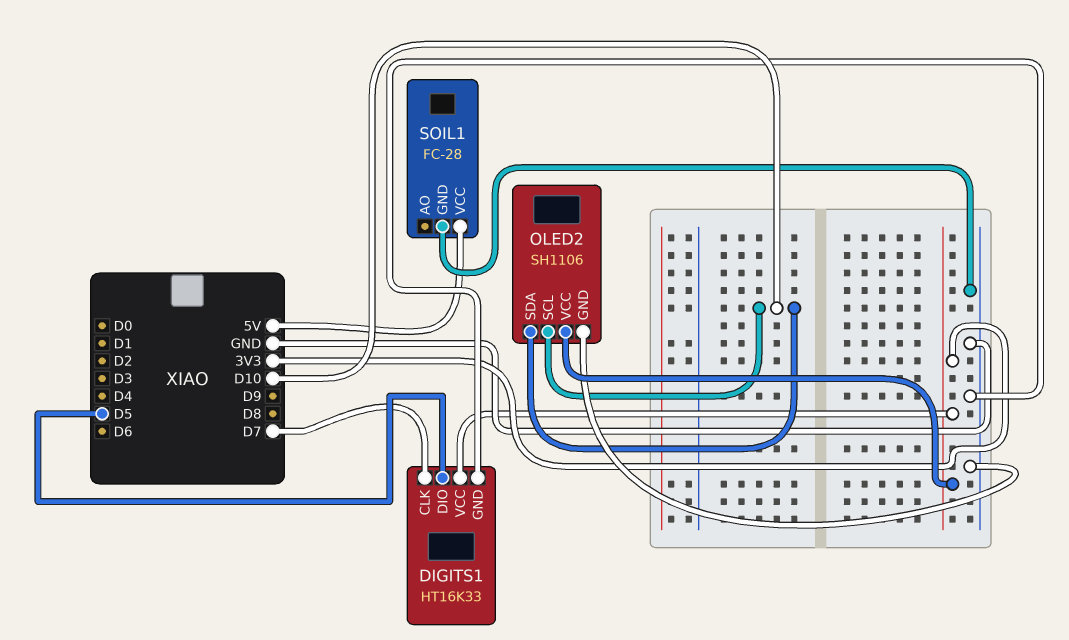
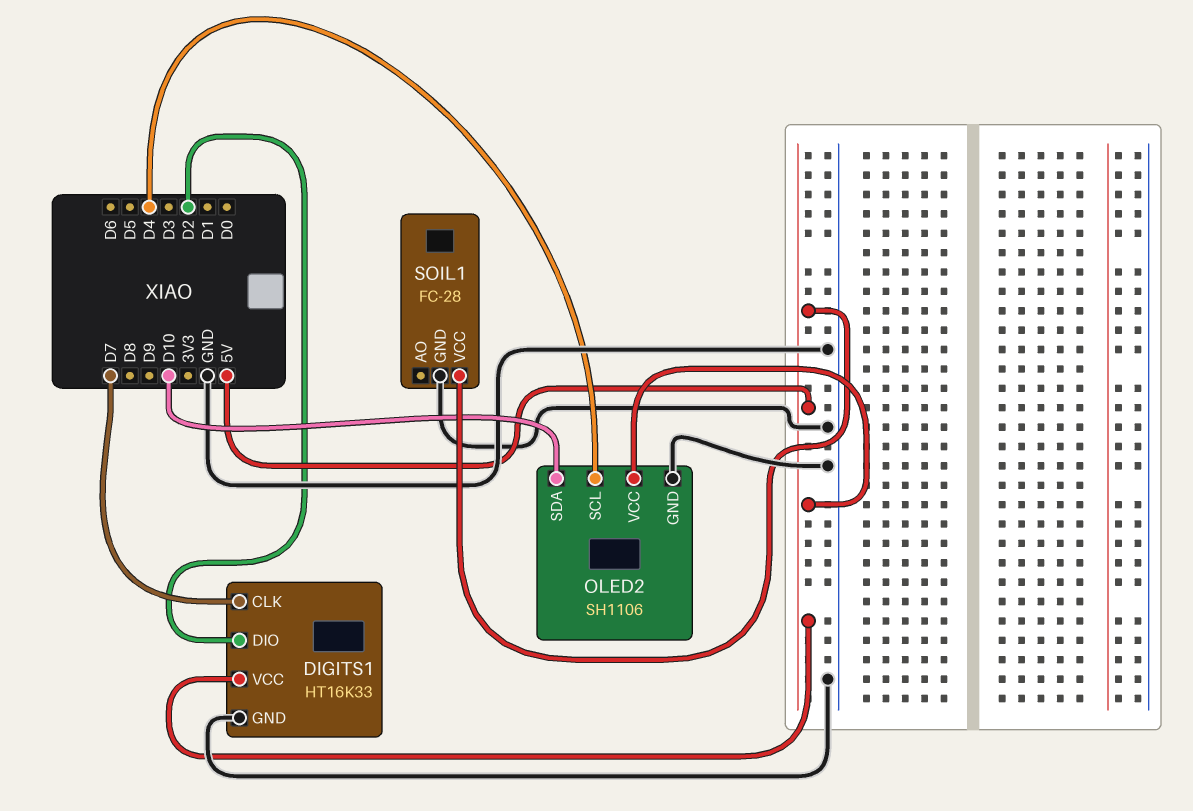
DIGITS1 pin DIO: D5 -> D2
DIGITS1 pin VCC: 3V3 -> 5V
OLED2 pin SCL: D10 -> D4
OLED2 pin VCC: 3V3 -> 5V

